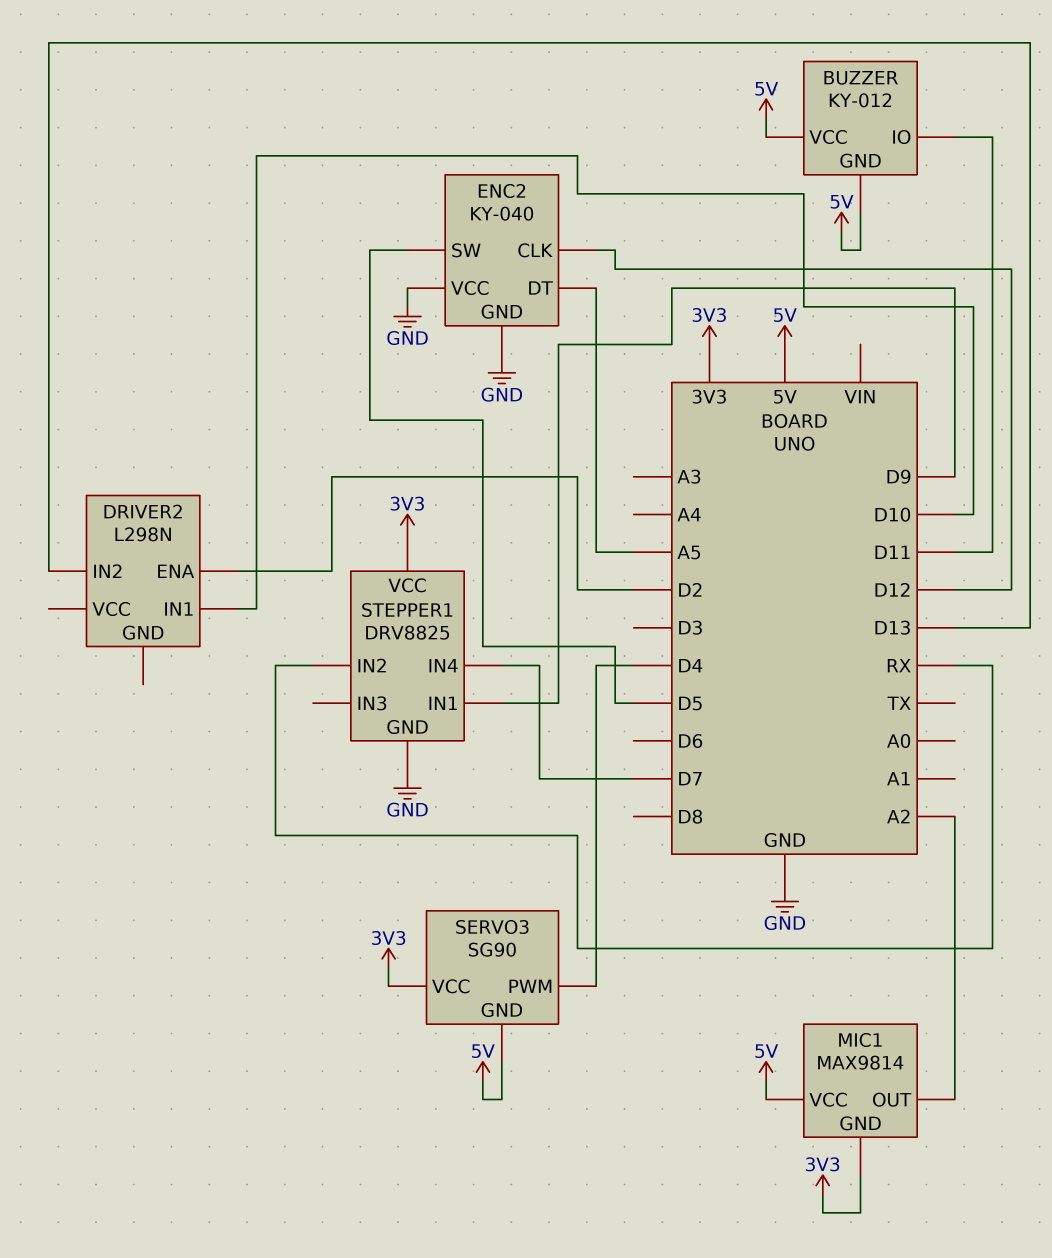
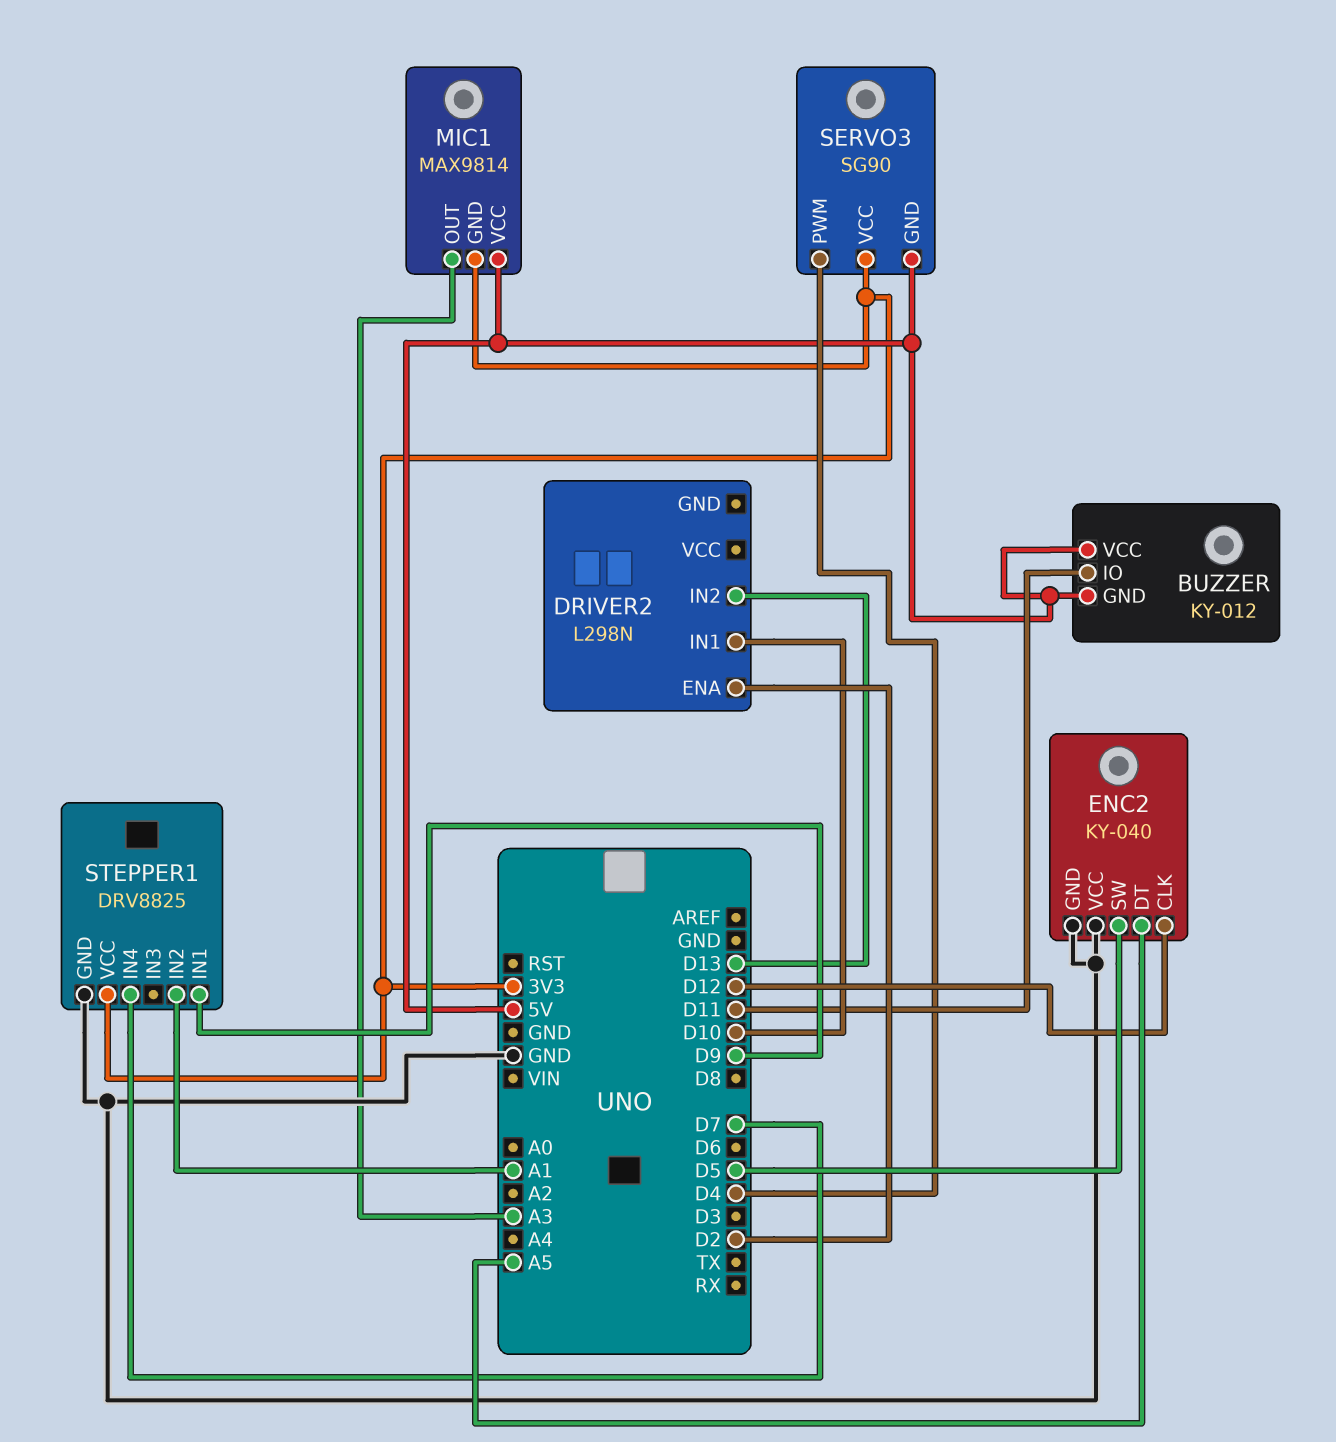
MIC1 pin OUT: A2 -> A3
STEPPER1 pin IN2: RX -> A1

